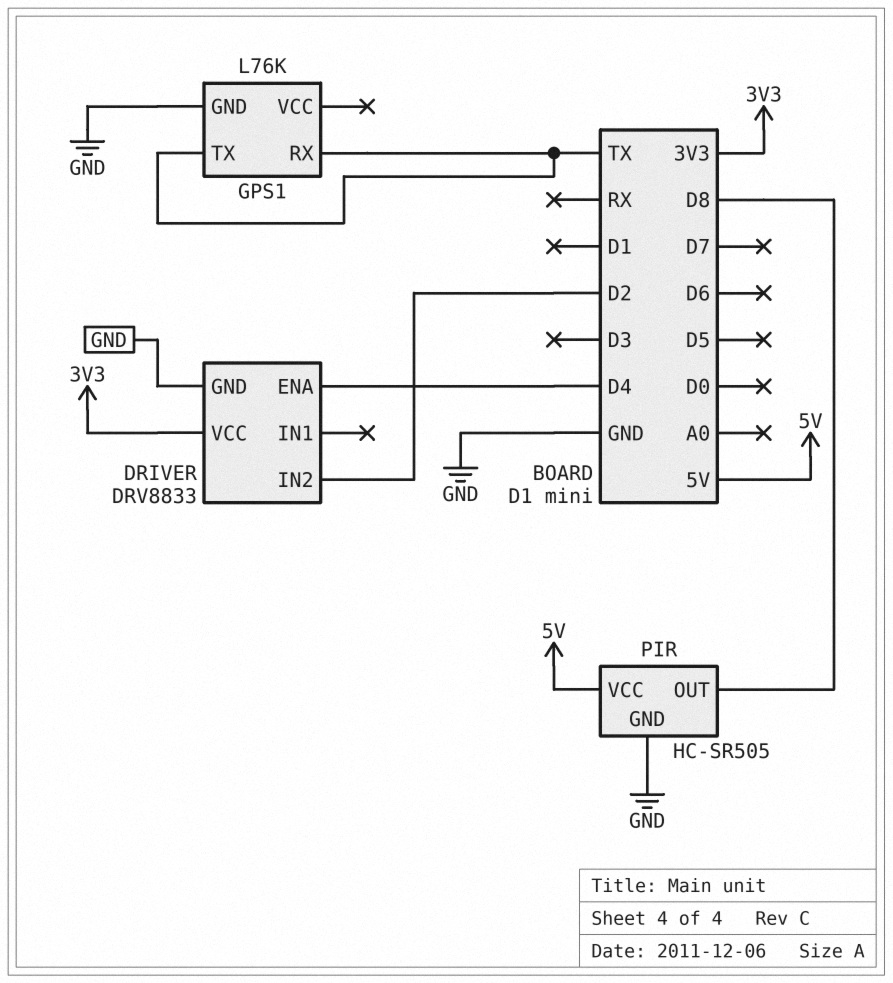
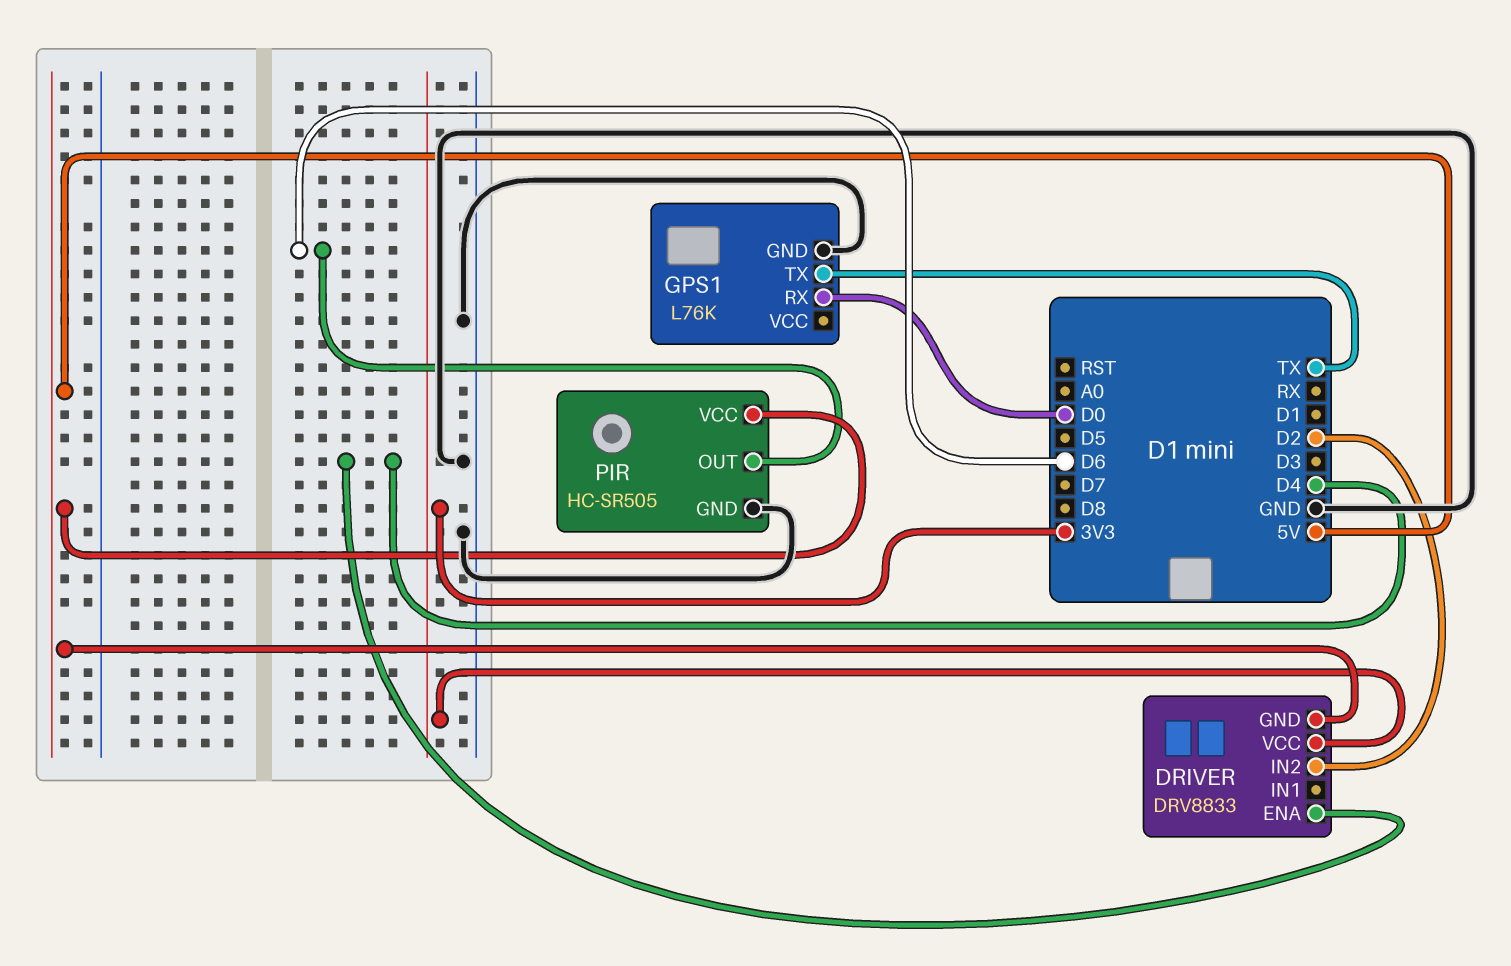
DRIVER pin GND: GND -> 5V
GPS1 pin RX: TX -> D0
PIR pin OUT: D8 -> D6

